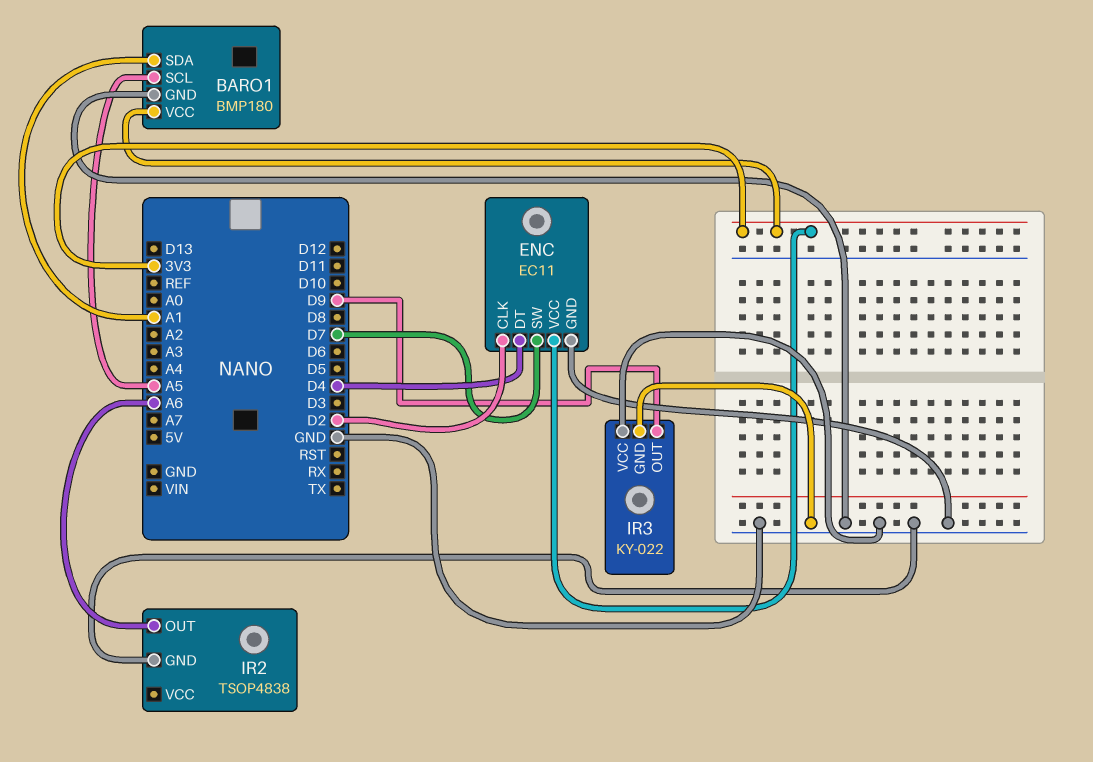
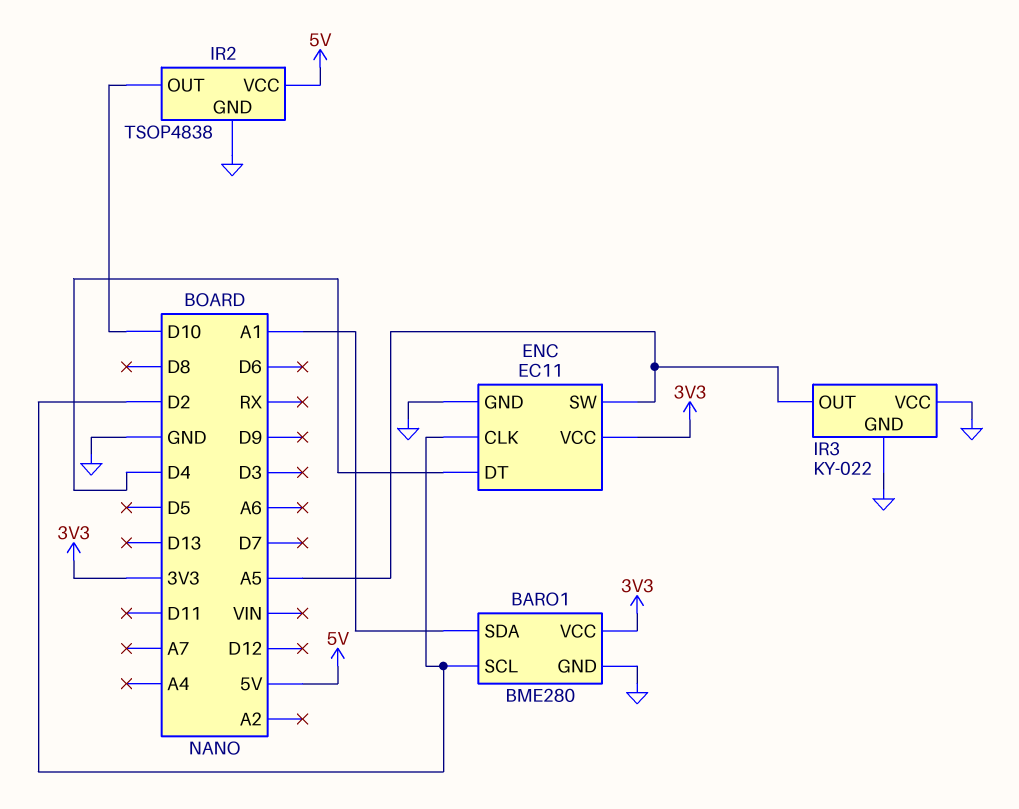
BARO1: BMP180 -> BME280
BARO1 pin SCL: A5 -> D2
ENC pin SW: D7 -> A5
IR2 pin OUT: A6 -> D10
IR2 pin VCC: none -> 5V
IR3 pin OUT: D9 -> A5

